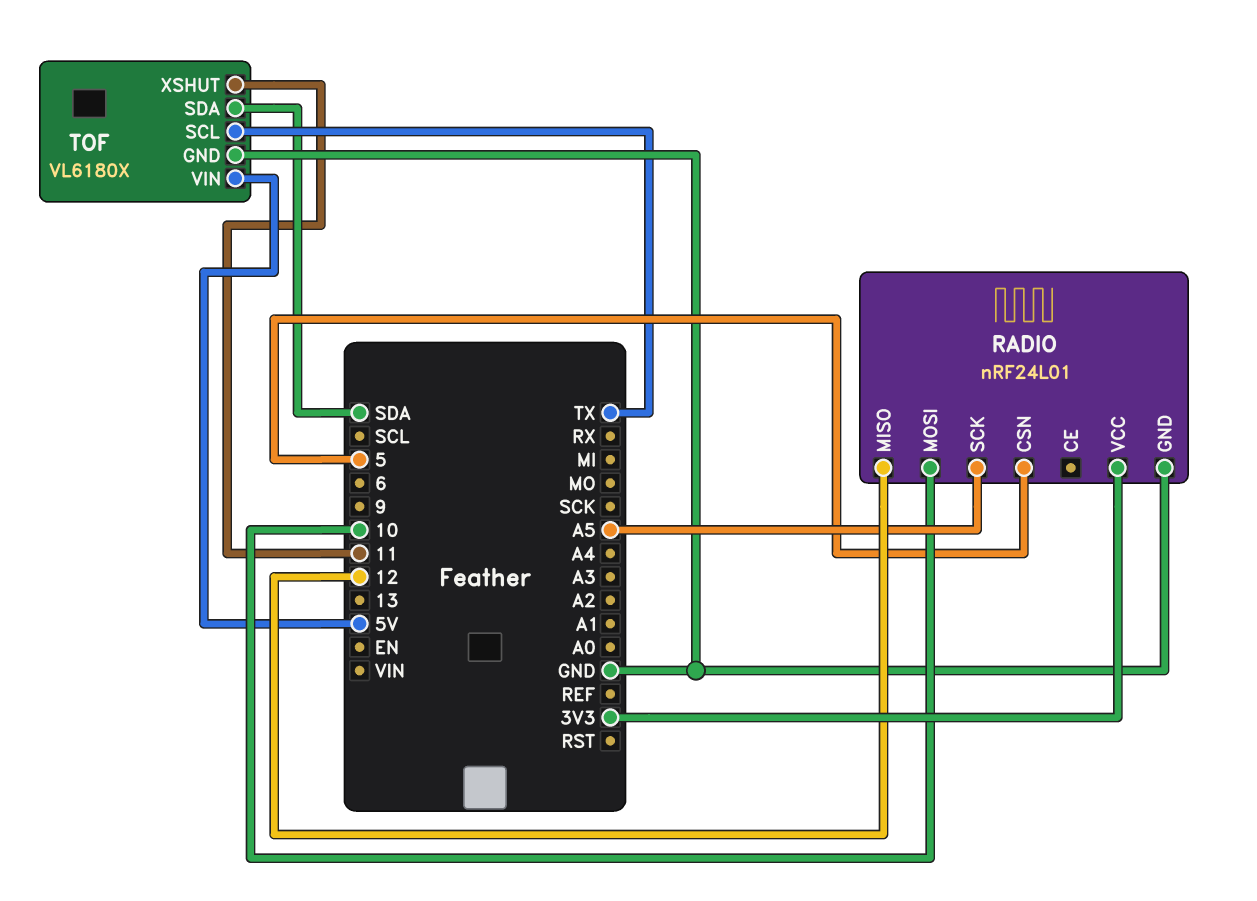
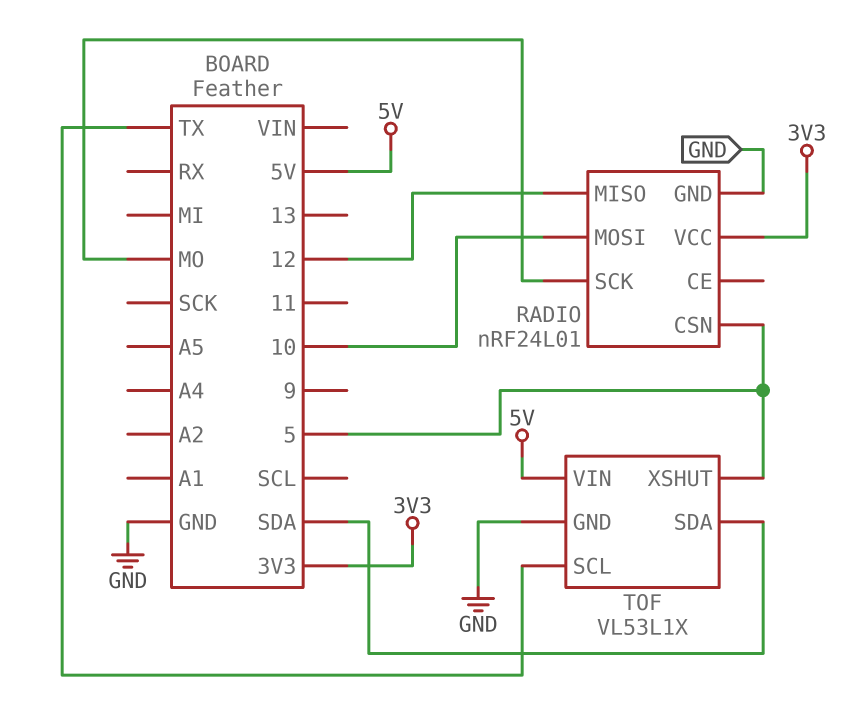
RADIO pin SCK: A5 -> MO
TOF: VL6180X -> VL53L1X
TOF pin XSHUT: 11 -> 5

